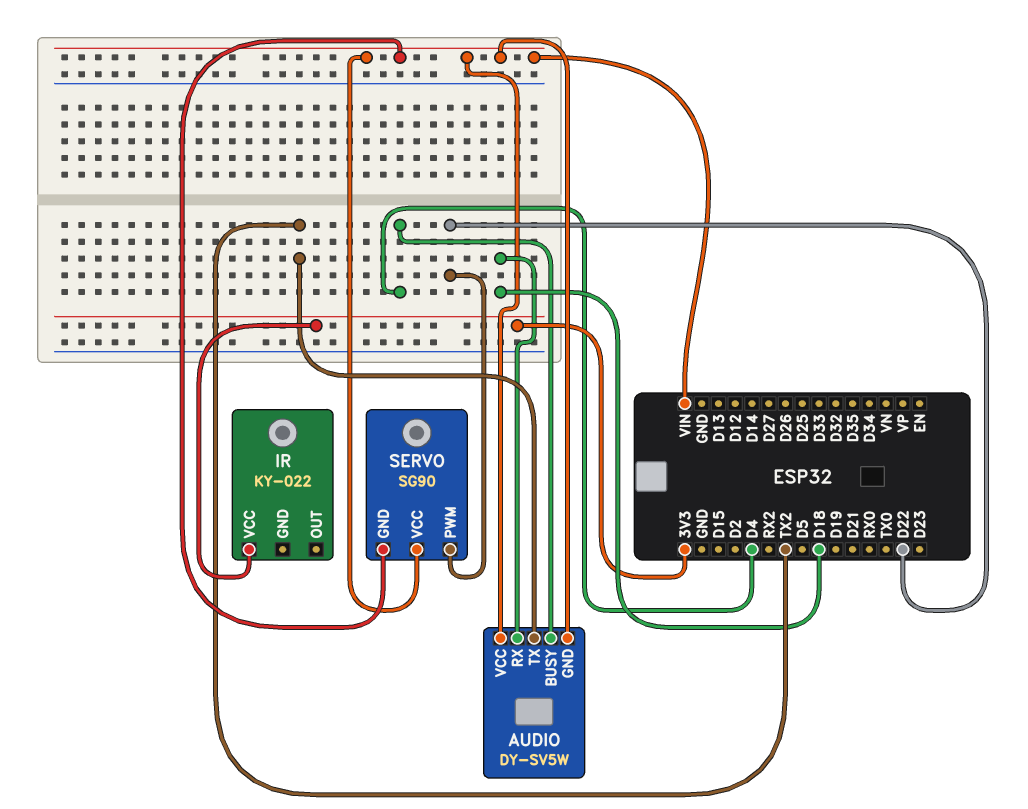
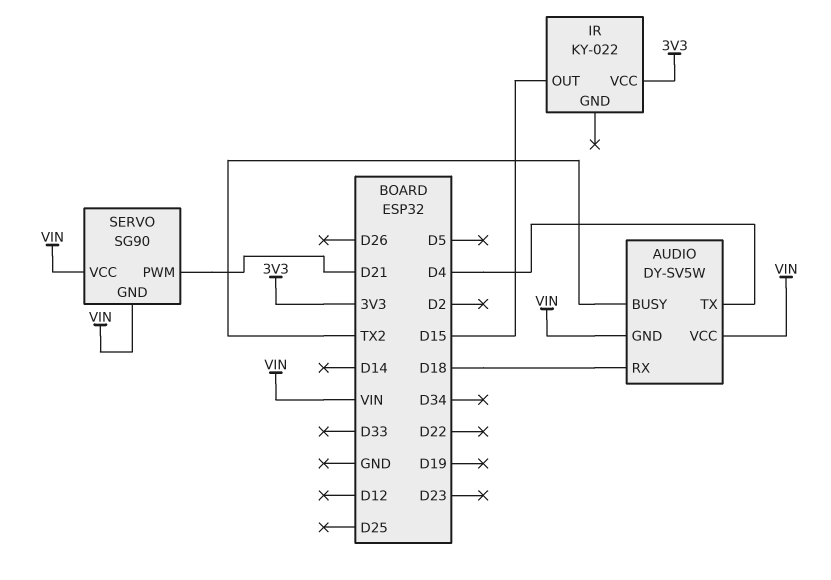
AUDIO pin BUSY: D4 -> TX2
AUDIO pin TX: TX2 -> D4
IR pin OUT: none -> D15
SERVO pin PWM: D22 -> D21

